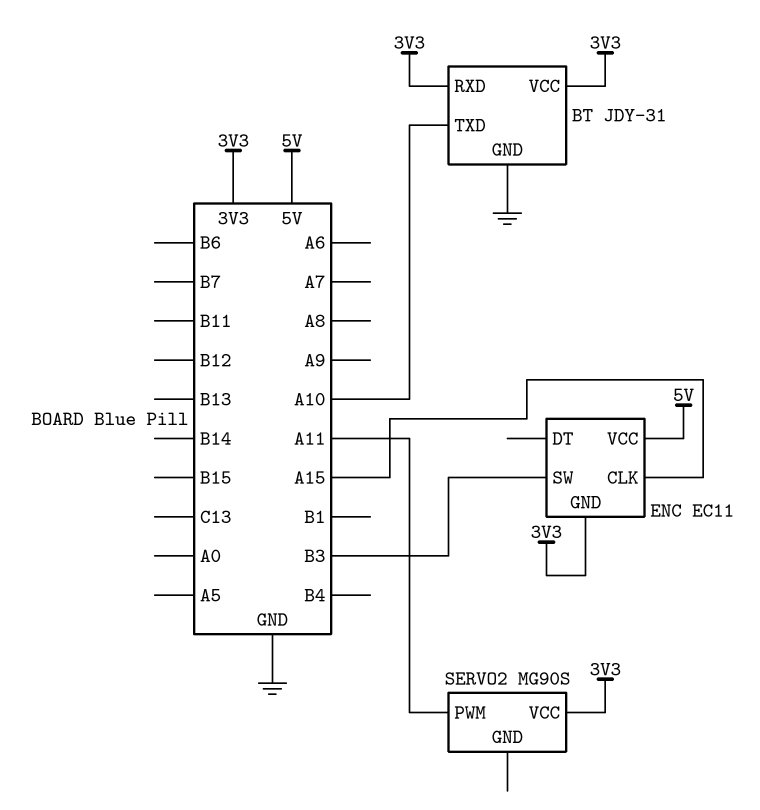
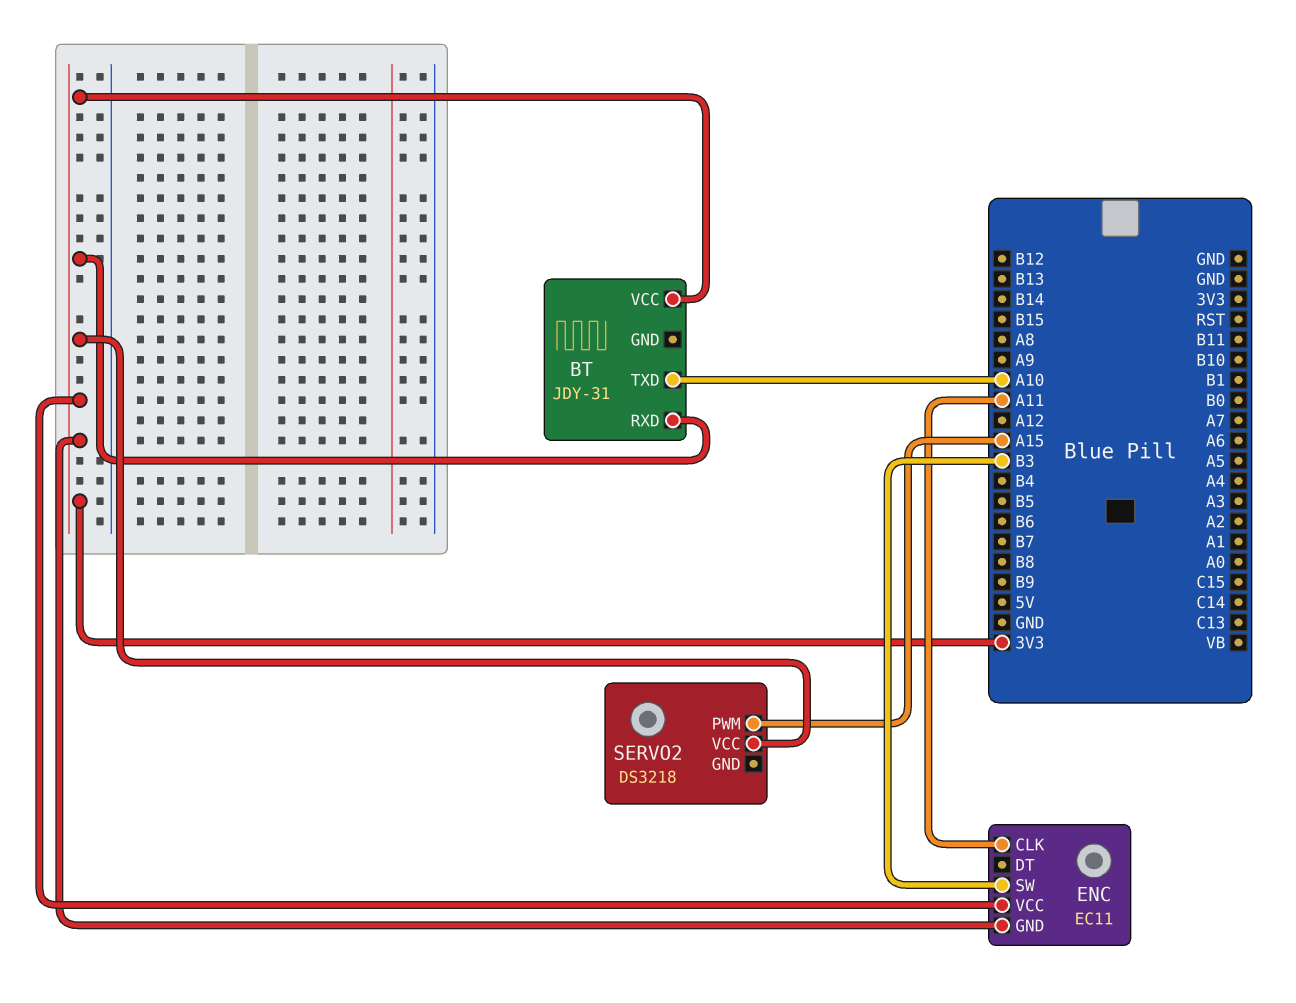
BT pin GND: GND -> none
ENC pin CLK: A15 -> A11
ENC pin VCC: 5V -> 3V3
SERVO2: MG90S -> DS3218
SERVO2 pin PWM: A11 -> A15

